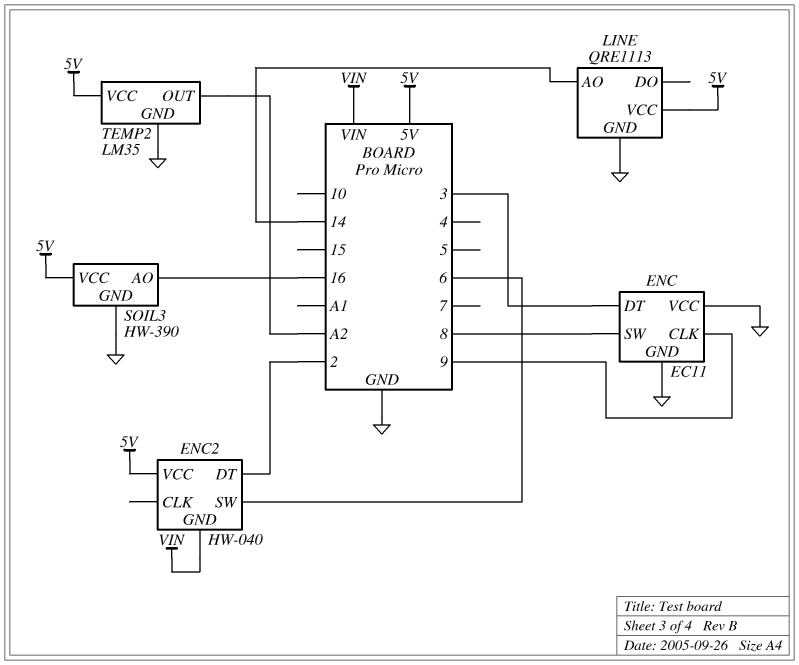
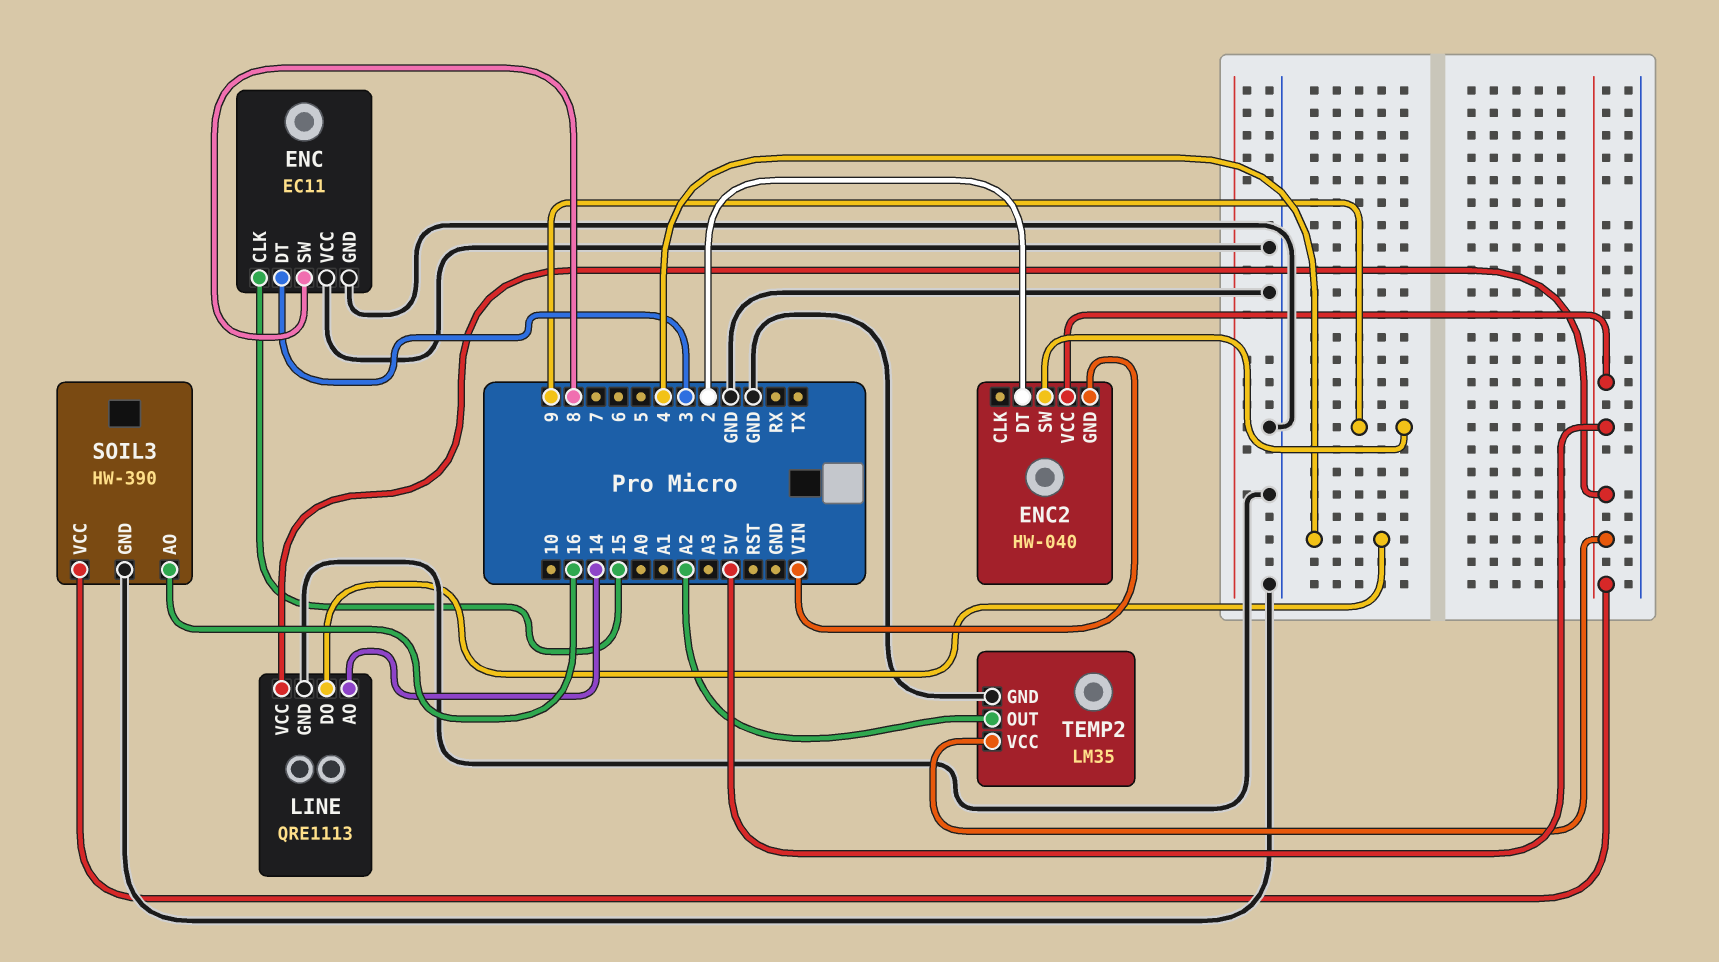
ENC pin CLK: 9 -> 15
ENC2 pin SW: 6 -> 9
LINE pin DO: none -> 4

